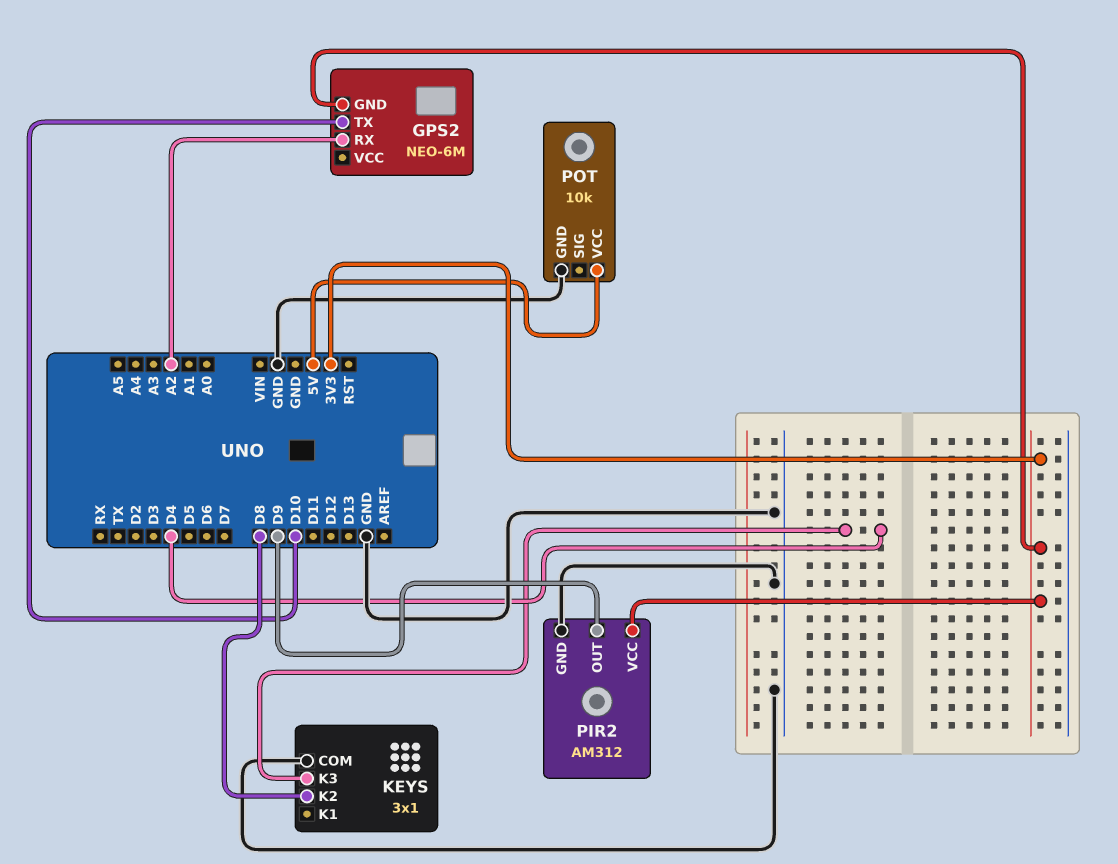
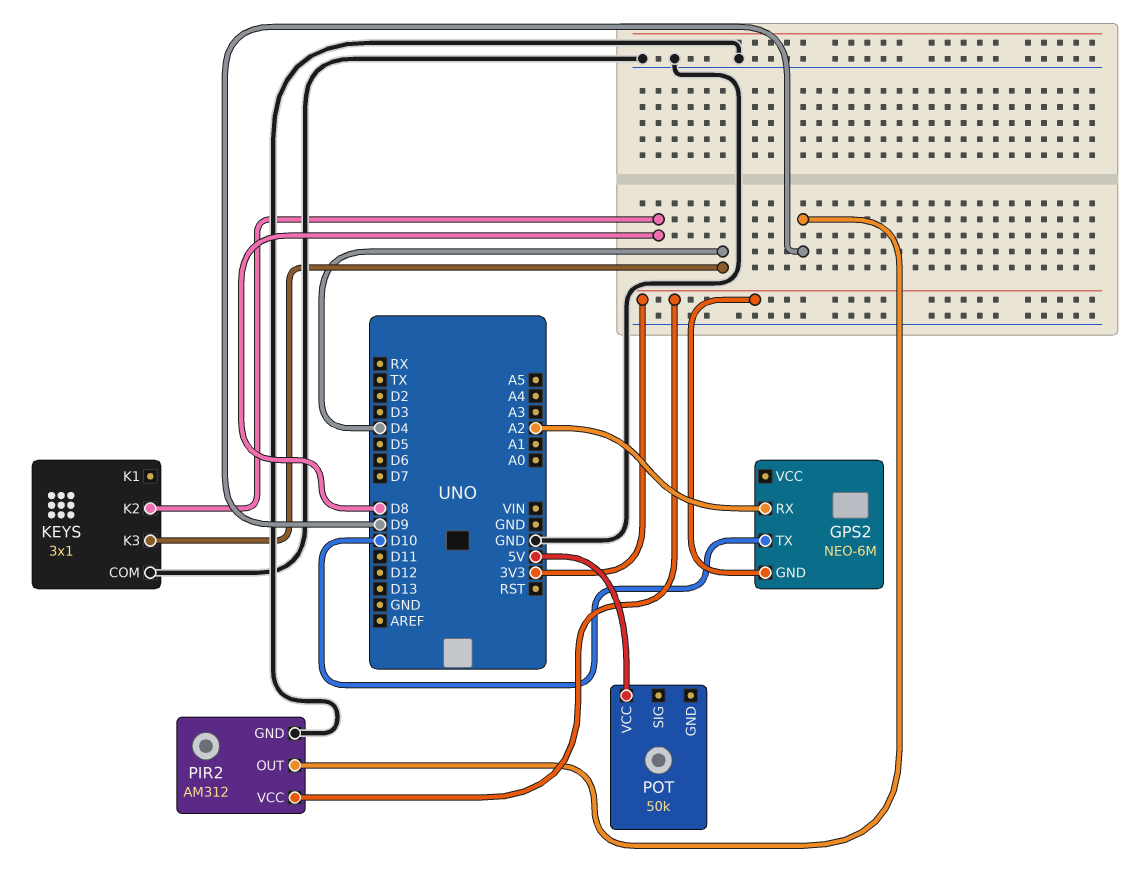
POT: 10k -> 50k
POT pin GND: GND -> none

